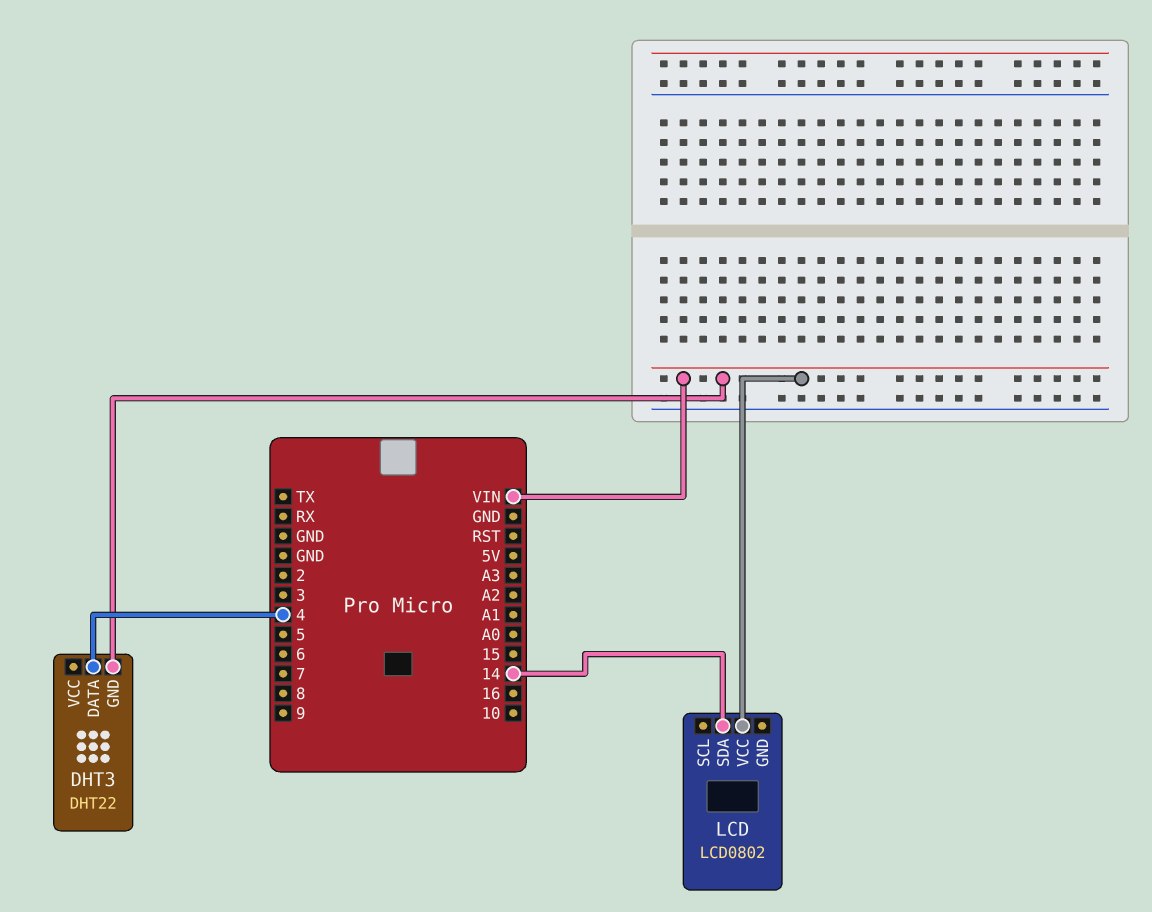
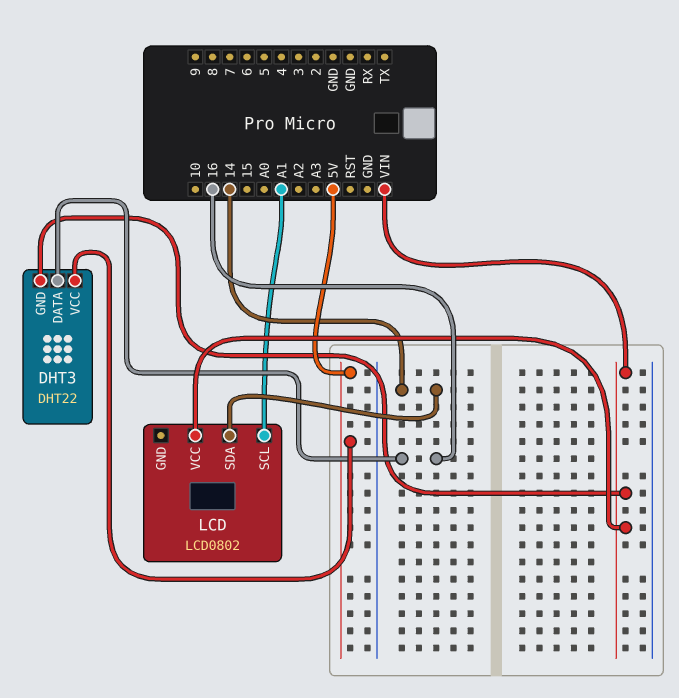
DHT3 pin DATA: 4 -> 16
DHT3 pin VCC: none -> 5V
LCD pin SCL: none -> A1

